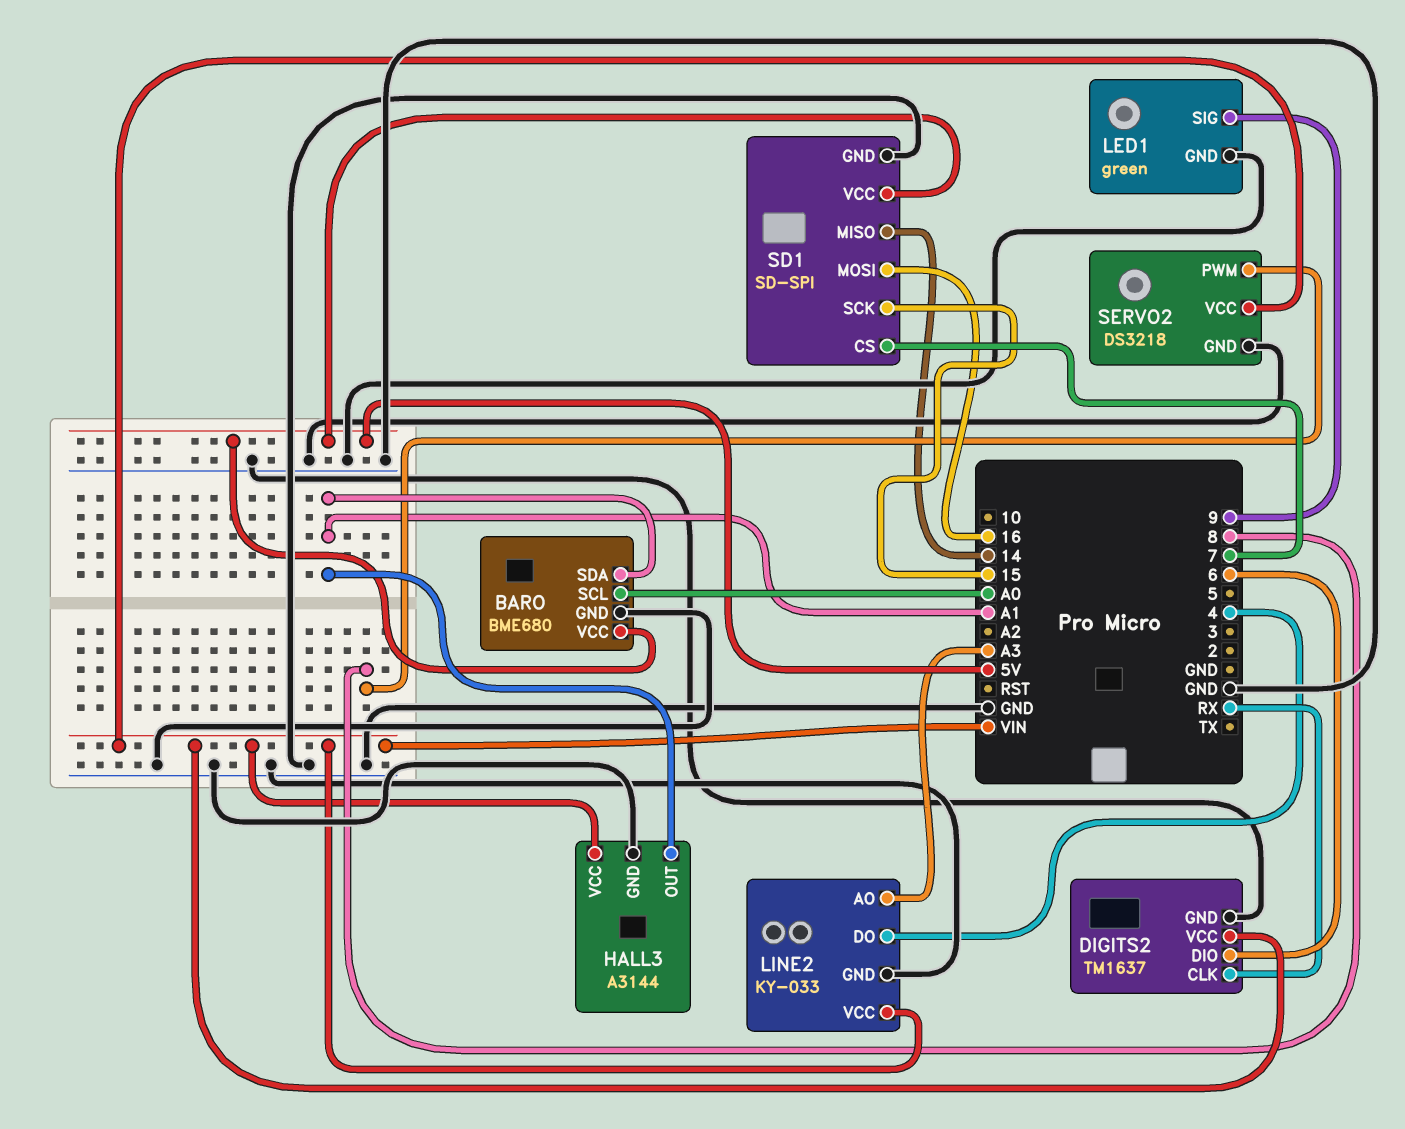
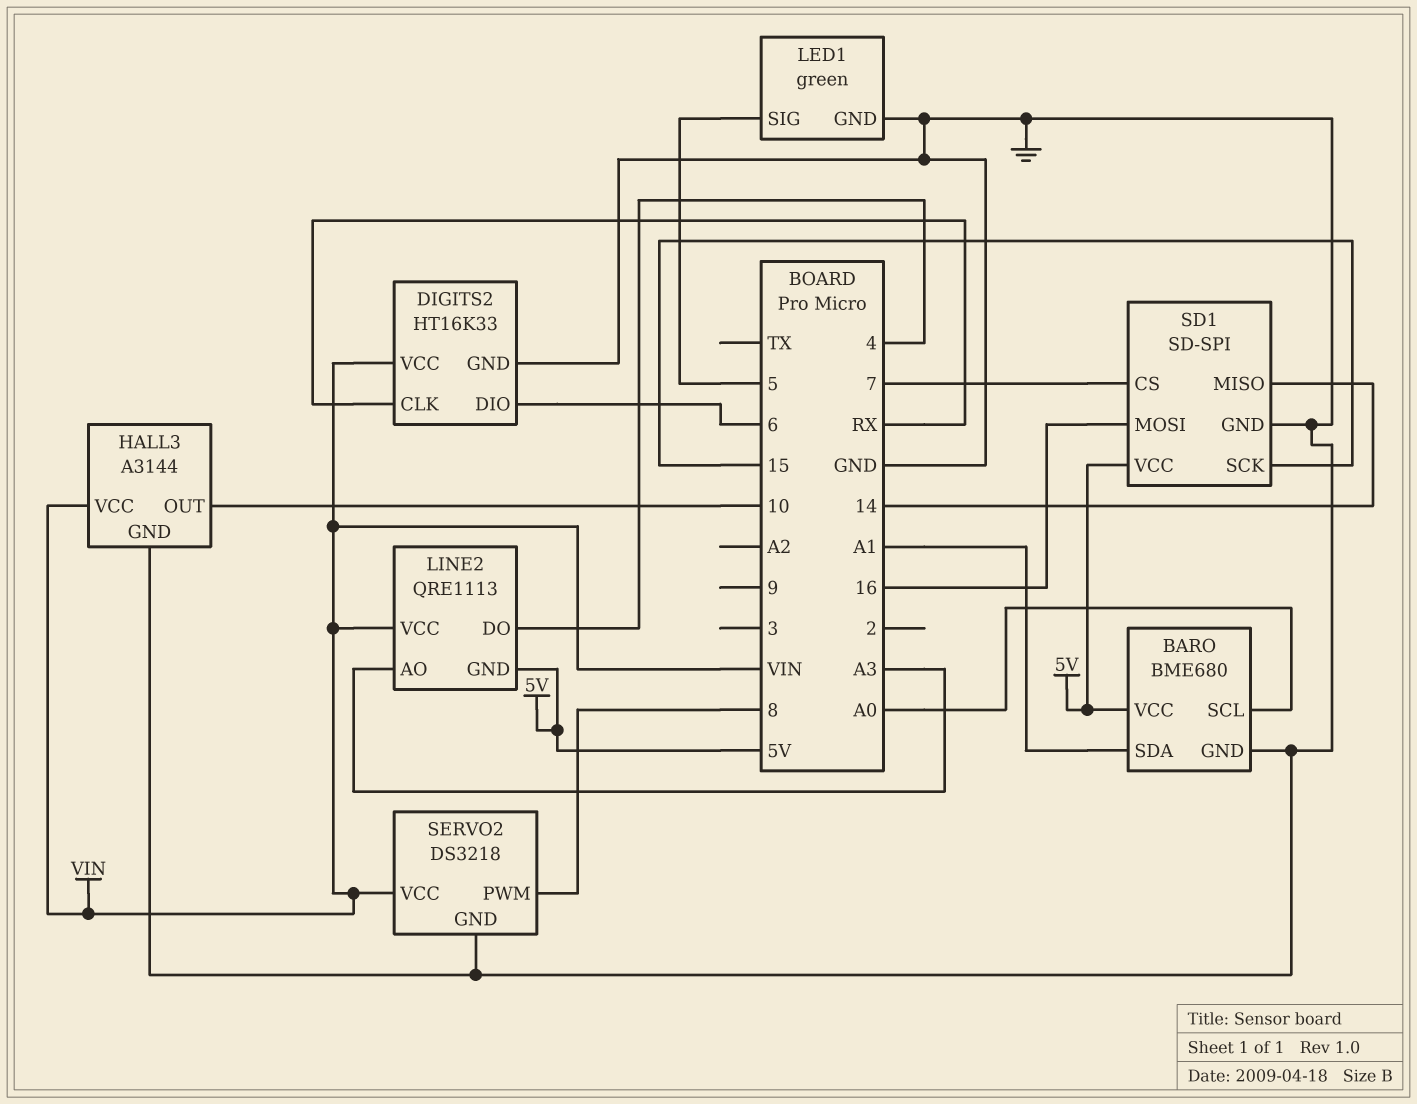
DIGITS2: TM1637 -> HT16K33
HALL3 pin OUT: A1 -> 10
LED1 pin SIG: 9 -> 5
LINE2: KY-033 -> QRE1113
LINE2 pin GND: GND -> 5V

